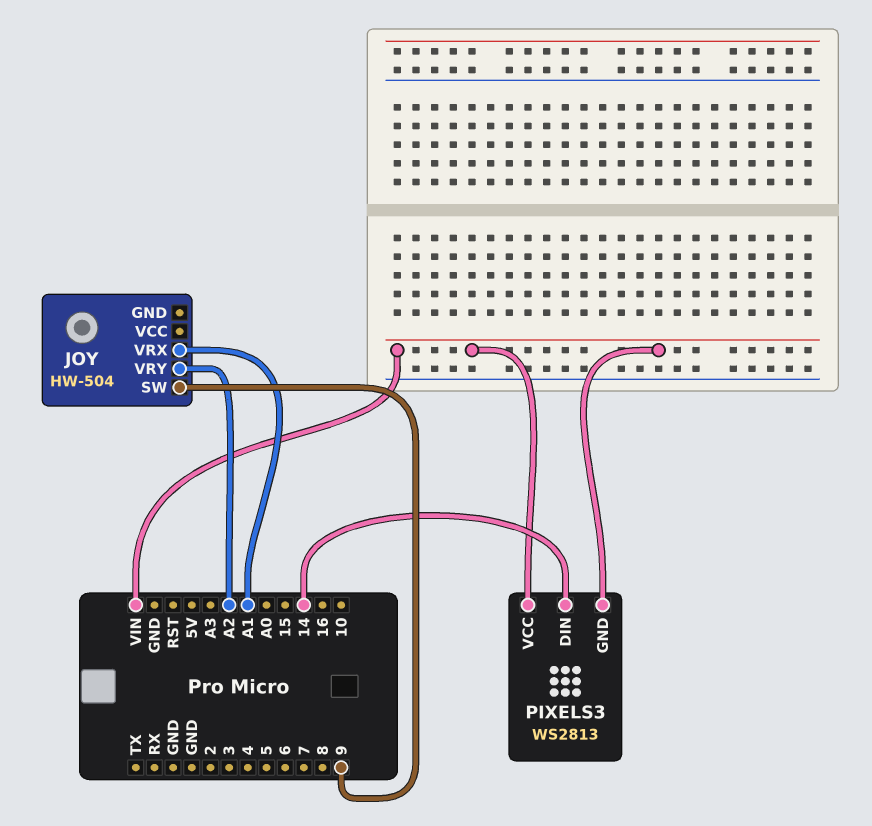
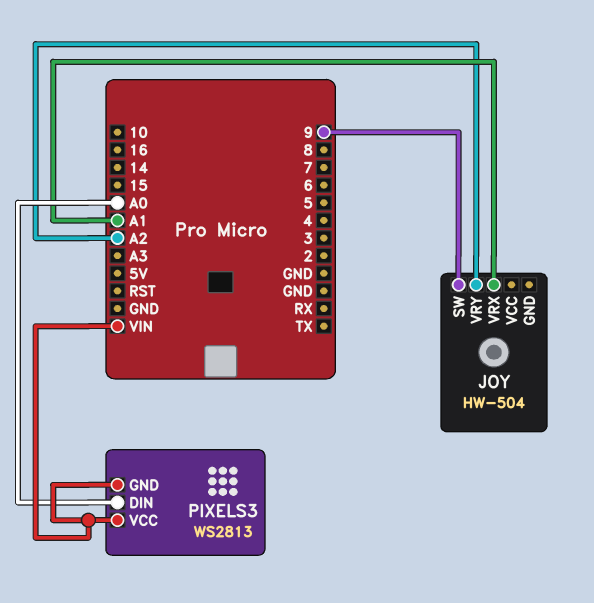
PIXELS3 pin DIN: 14 -> A0

